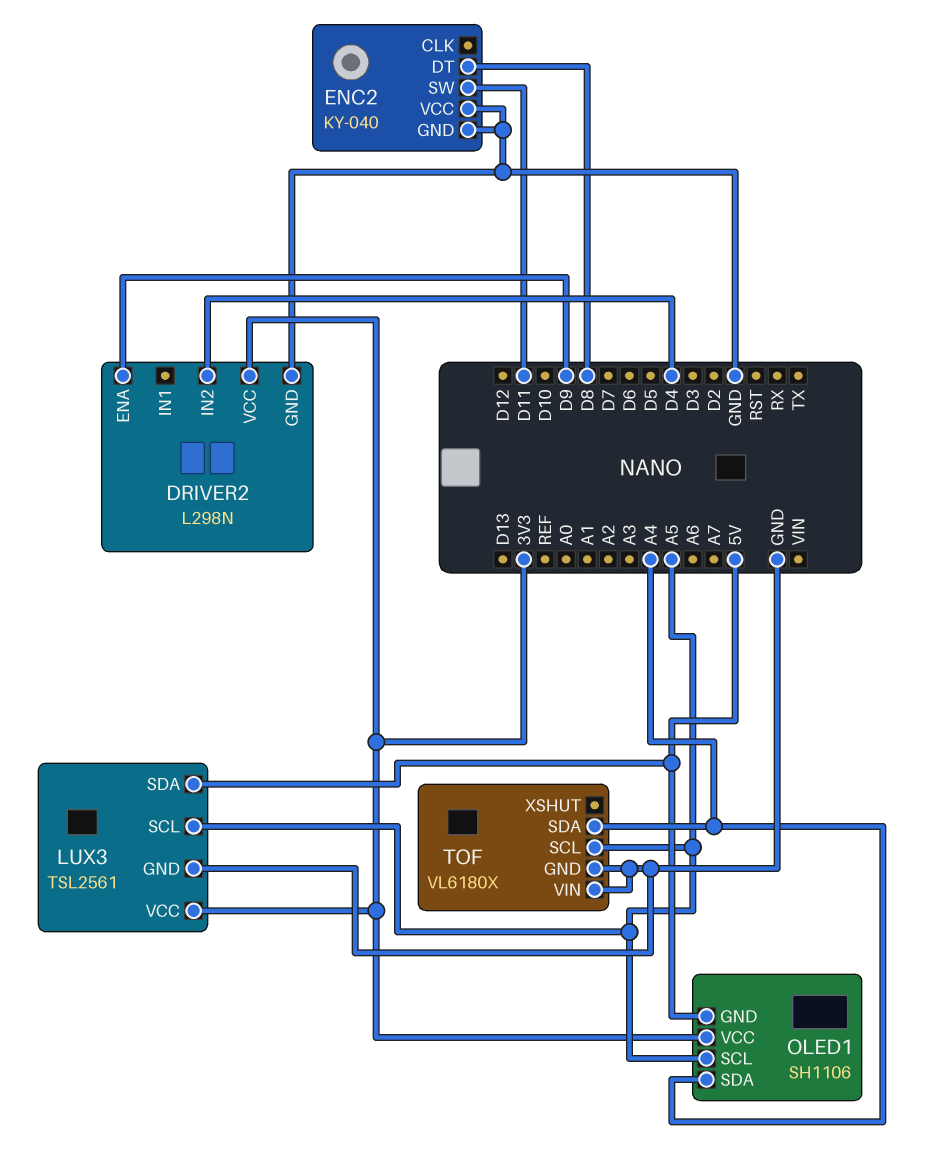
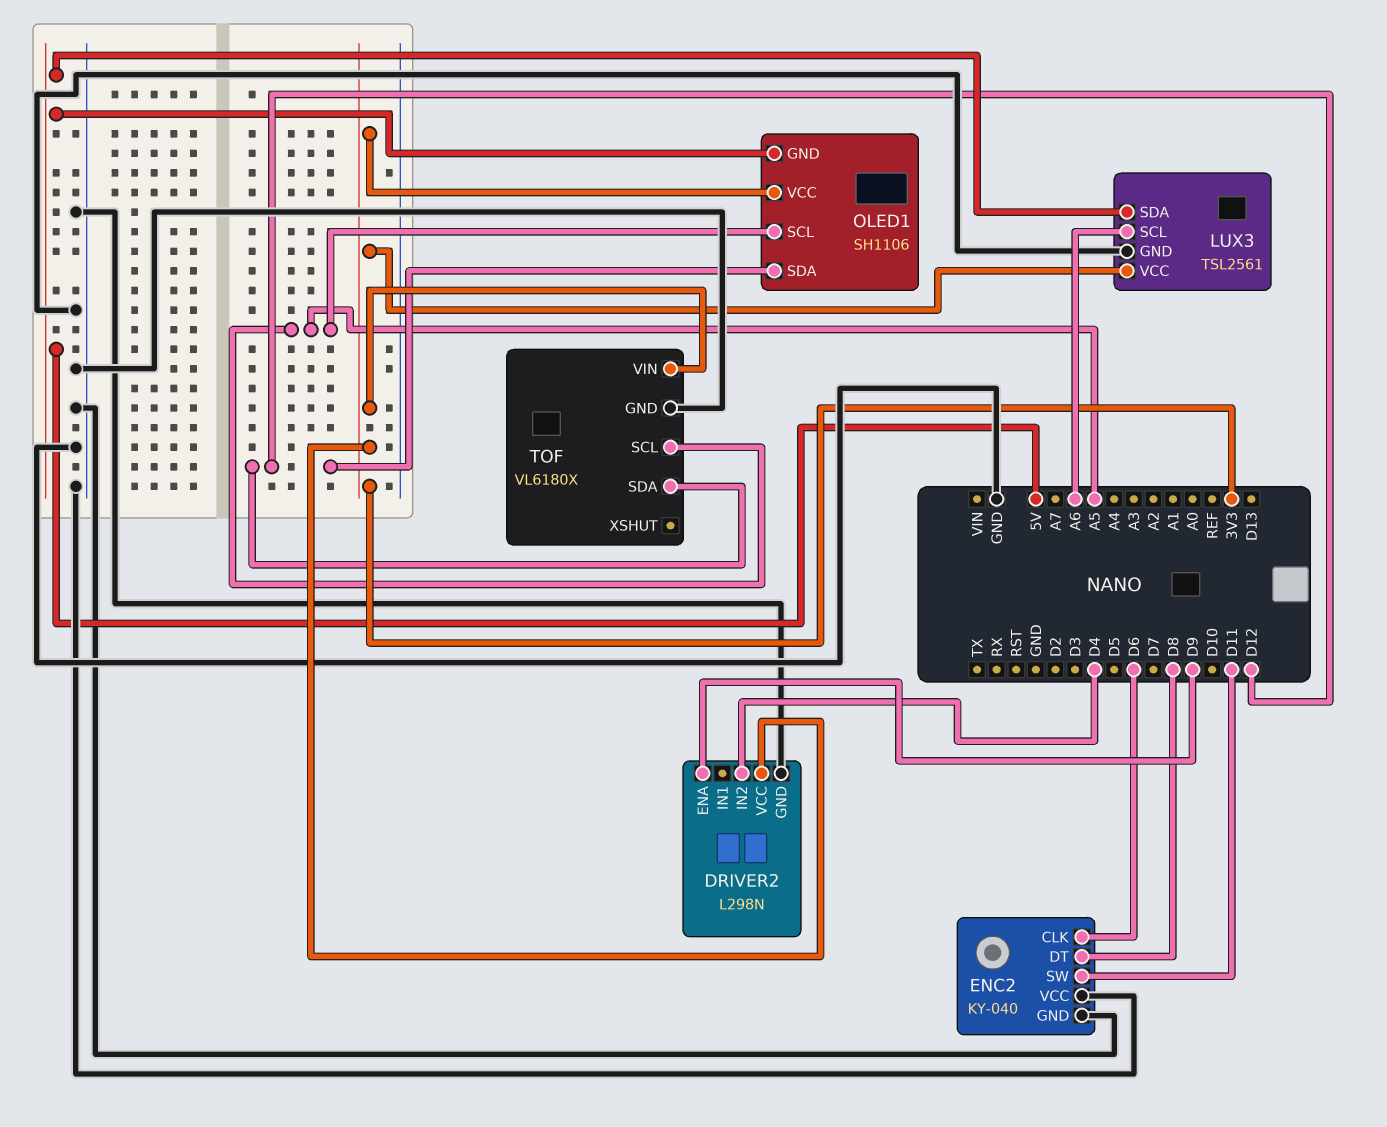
ENC2 pin CLK: none -> D6
LUX3 pin SCL: A5 -> A6
OLED1 pin SDA: A4 -> D12
TOF pin SDA: A4 -> D12
TOF pin VIN: GND -> 3V3

